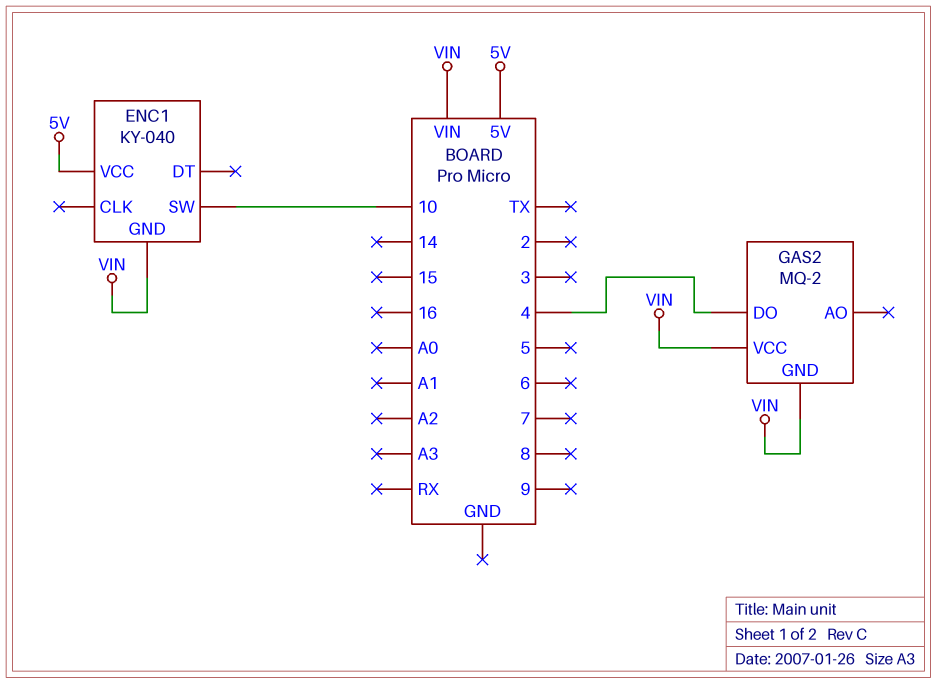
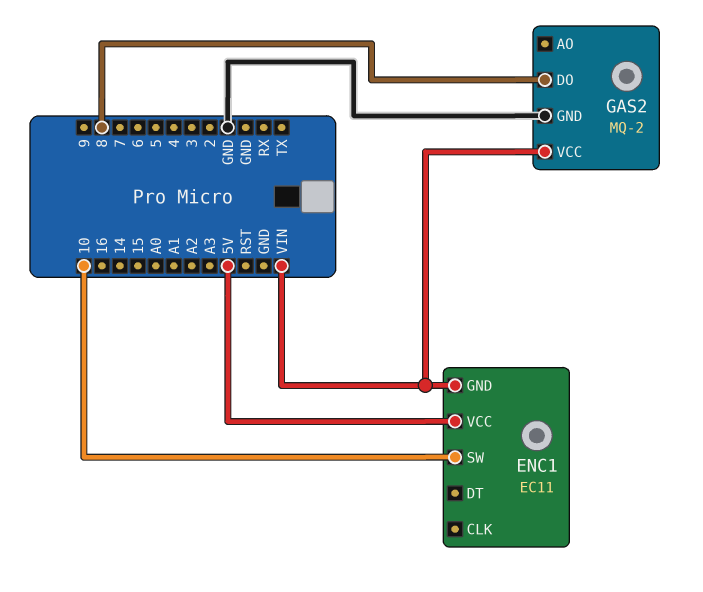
ENC1: KY-040 -> EC11
GAS2 pin DO: 4 -> 8
GAS2 pin GND: VIN -> GND

